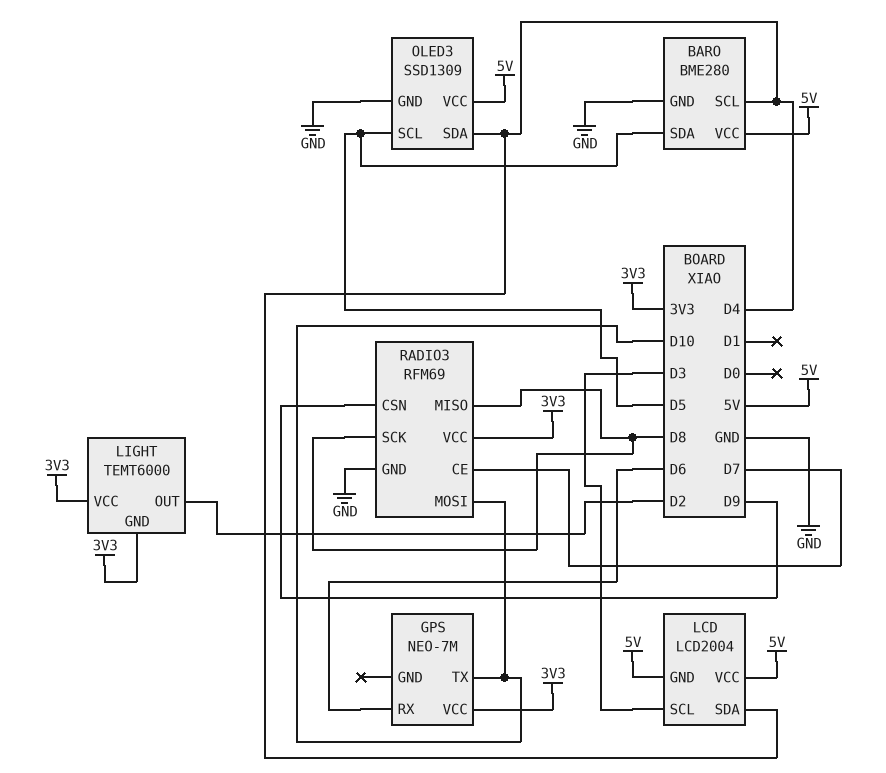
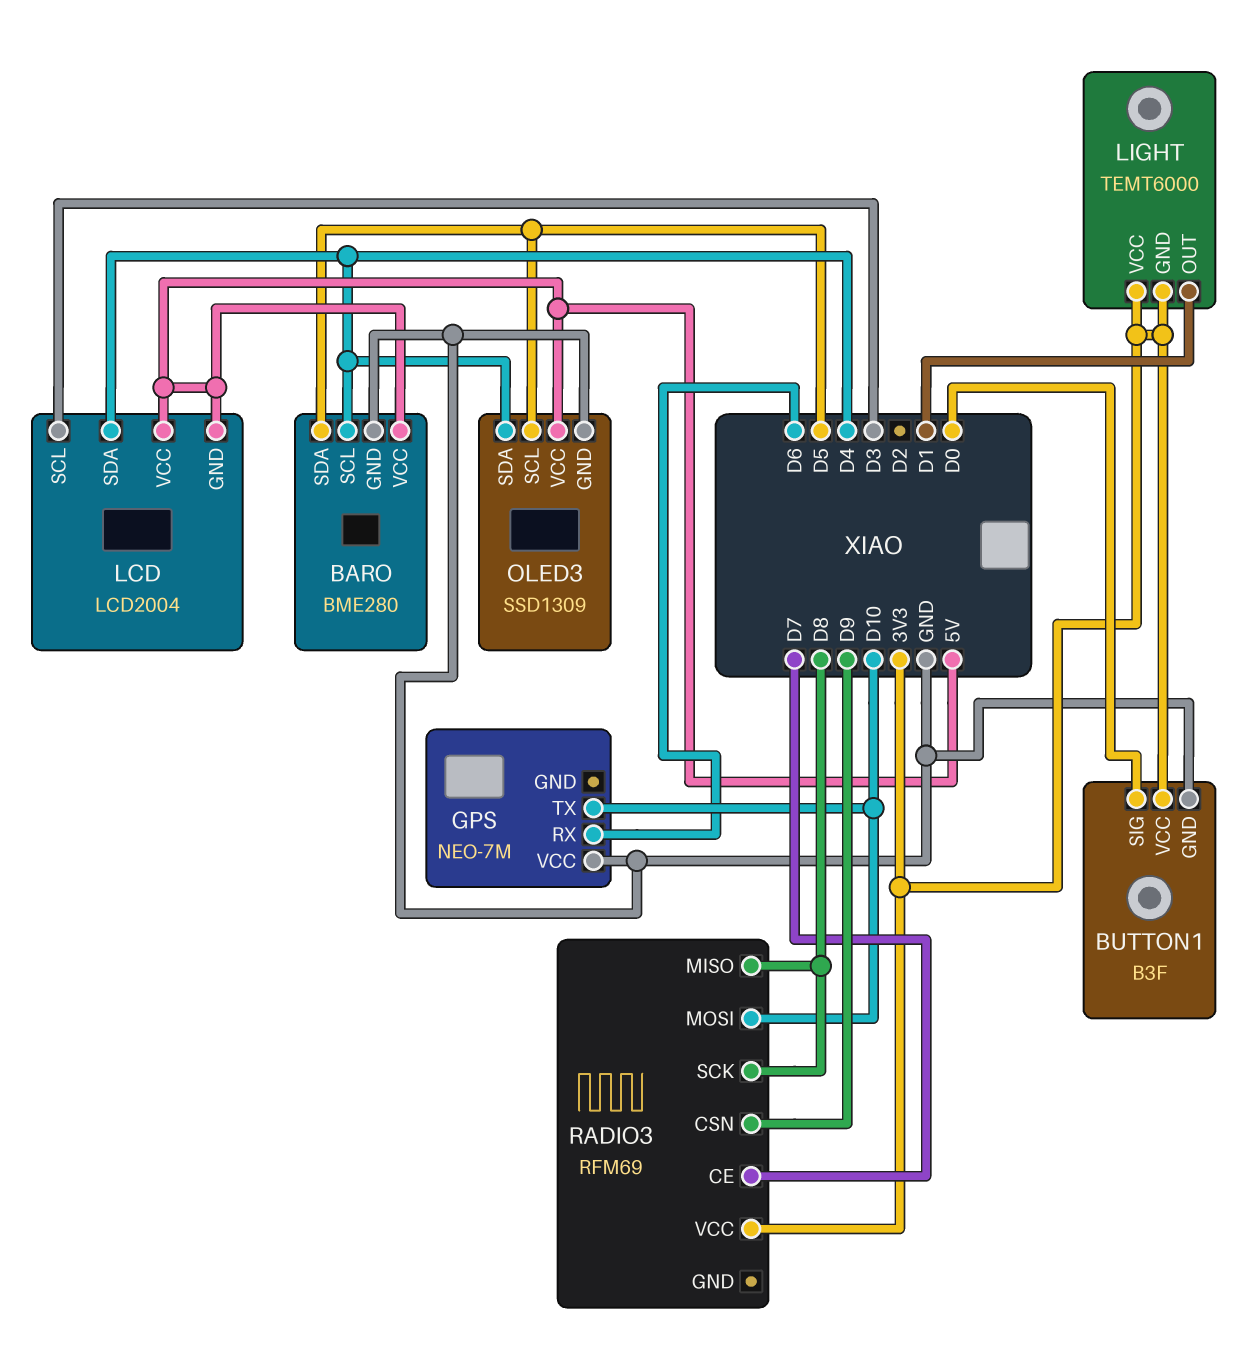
BUTTON1: none -> B3F
BUTTON1 pin GND: none -> GND
BUTTON1 pin SIG: none -> D0
BUTTON1 pin VCC: none -> 3V3
GPS pin VCC: 3V3 -> GND
LIGHT pin OUT: D2 -> D1
RADIO3 pin GND: GND -> none

